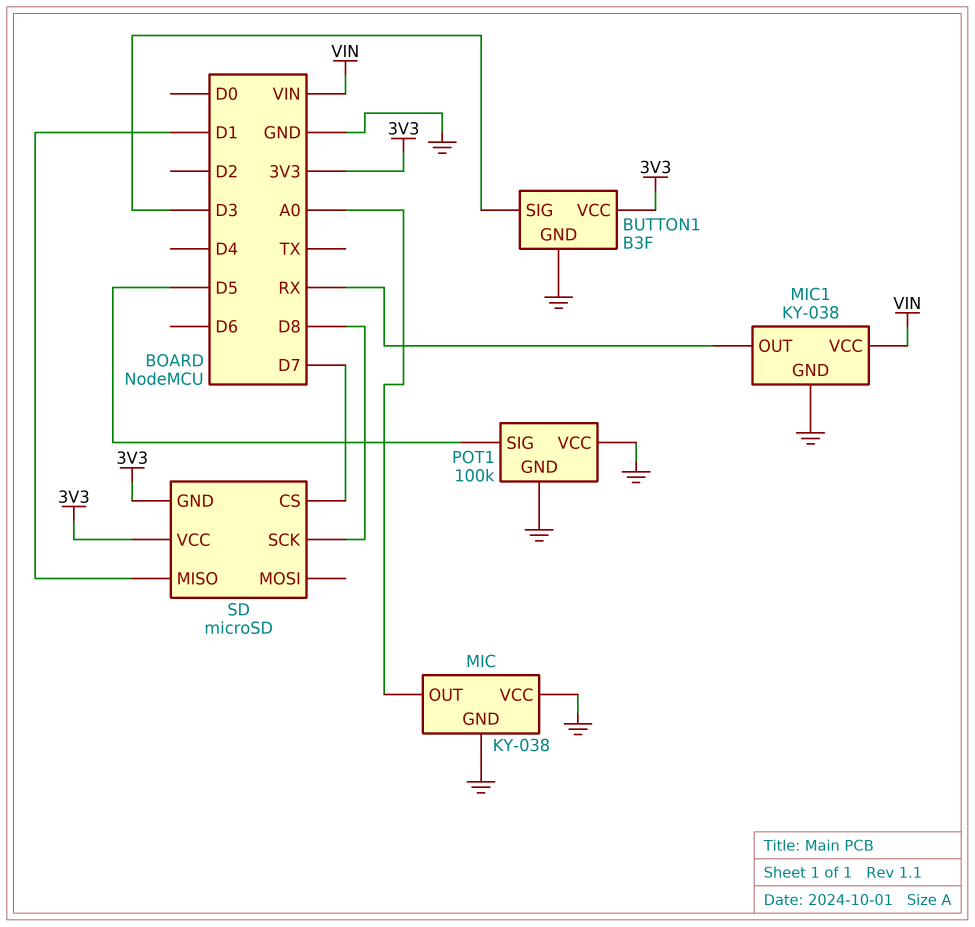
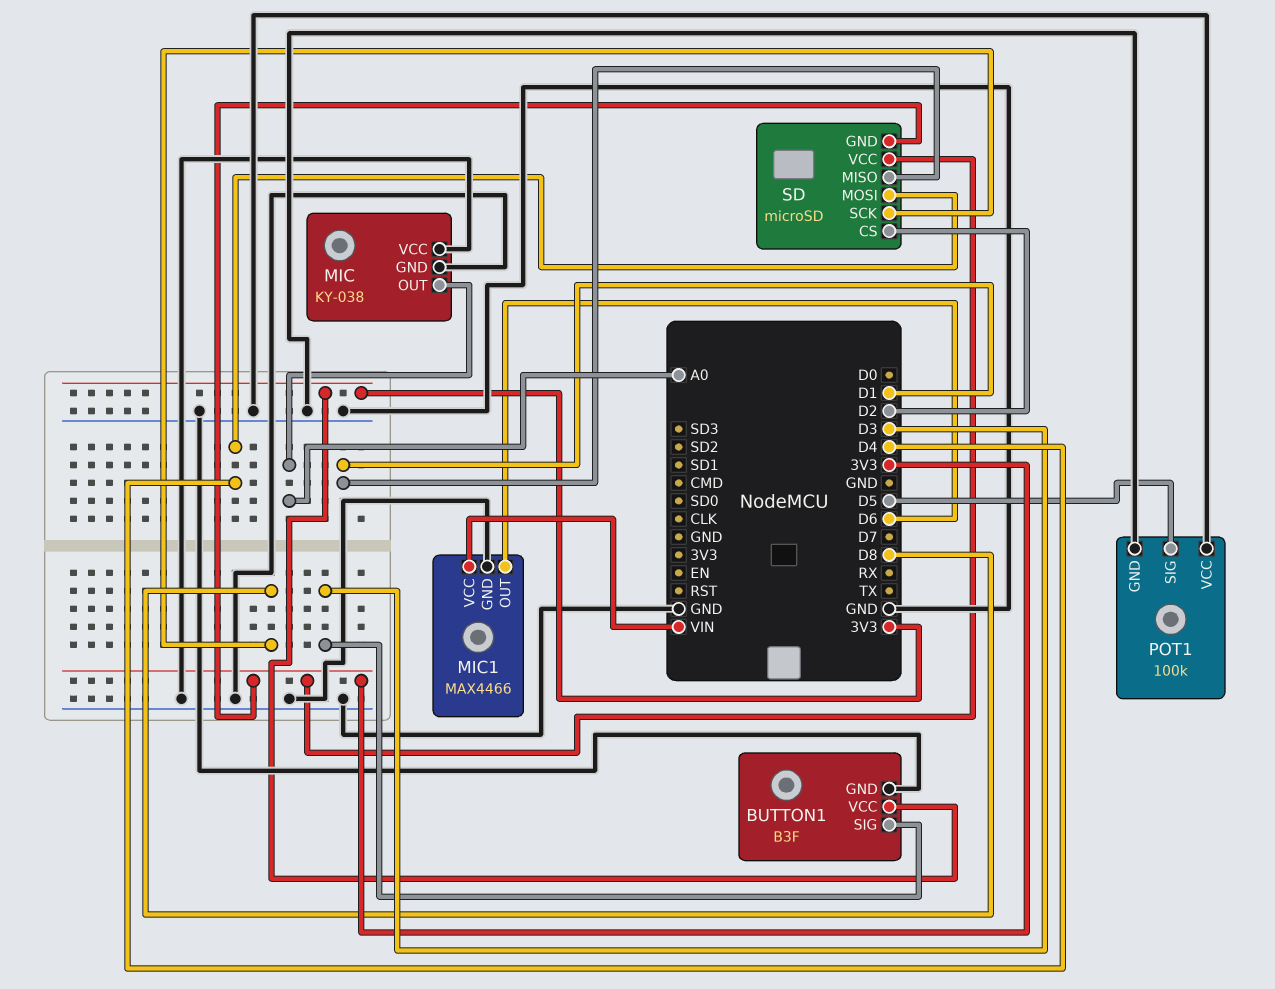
MIC1: KY-038 -> MAX4466
MIC1 pin OUT: RX -> D6
SD pin CS: D7 -> D2
SD pin MOSI: none -> D4

